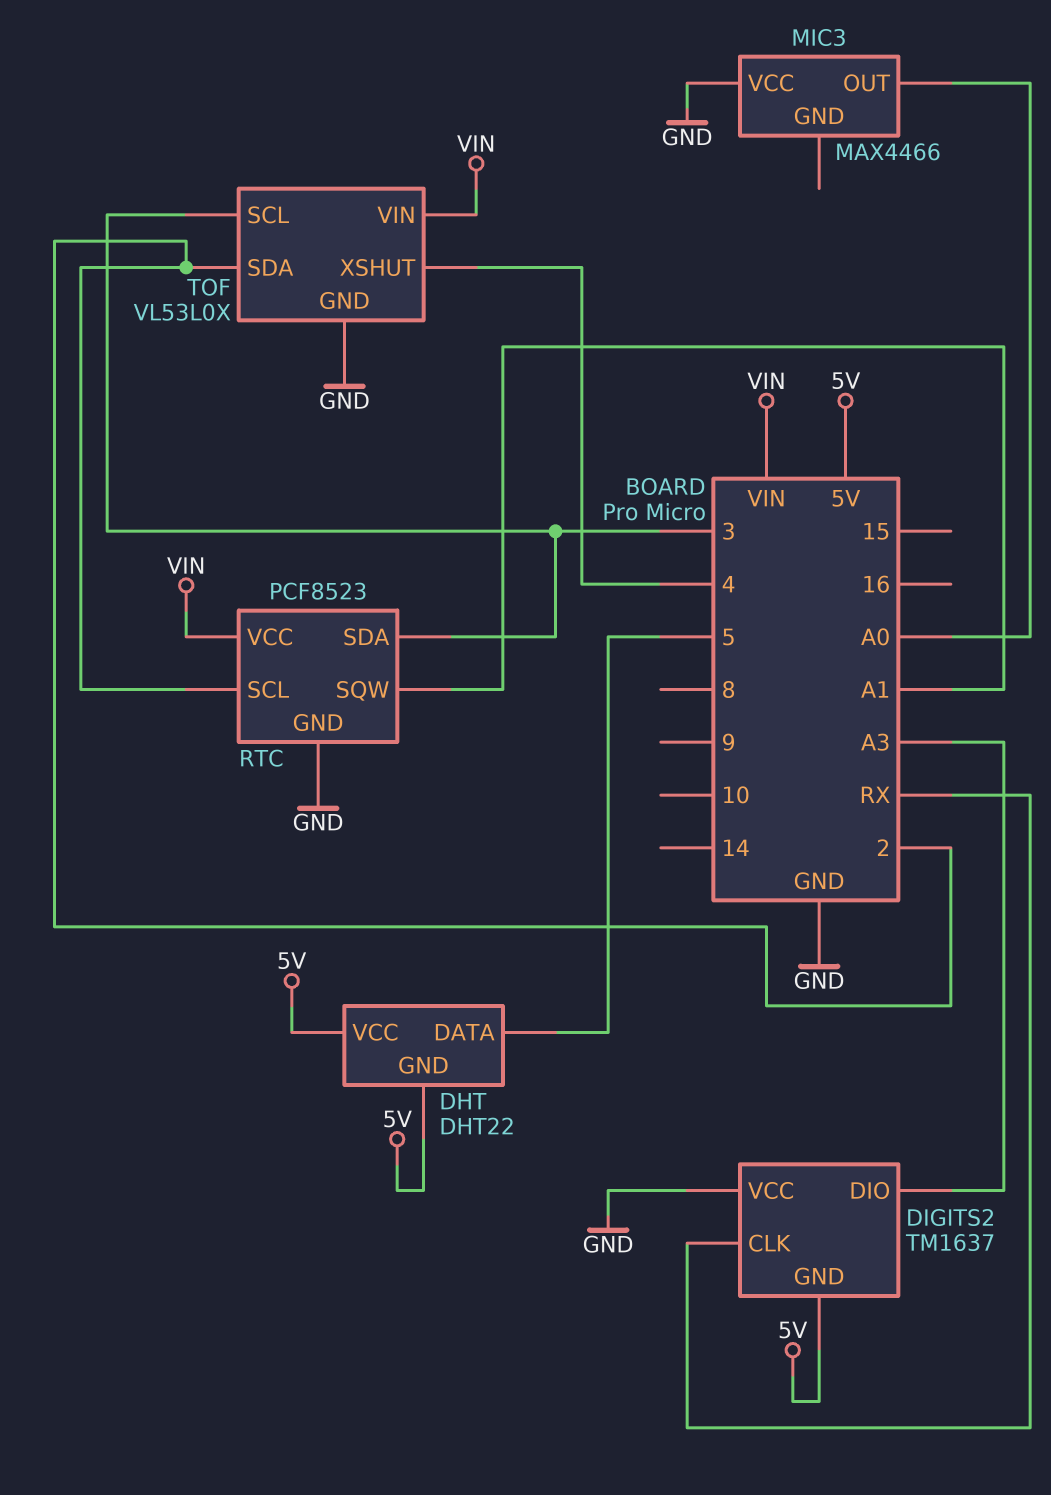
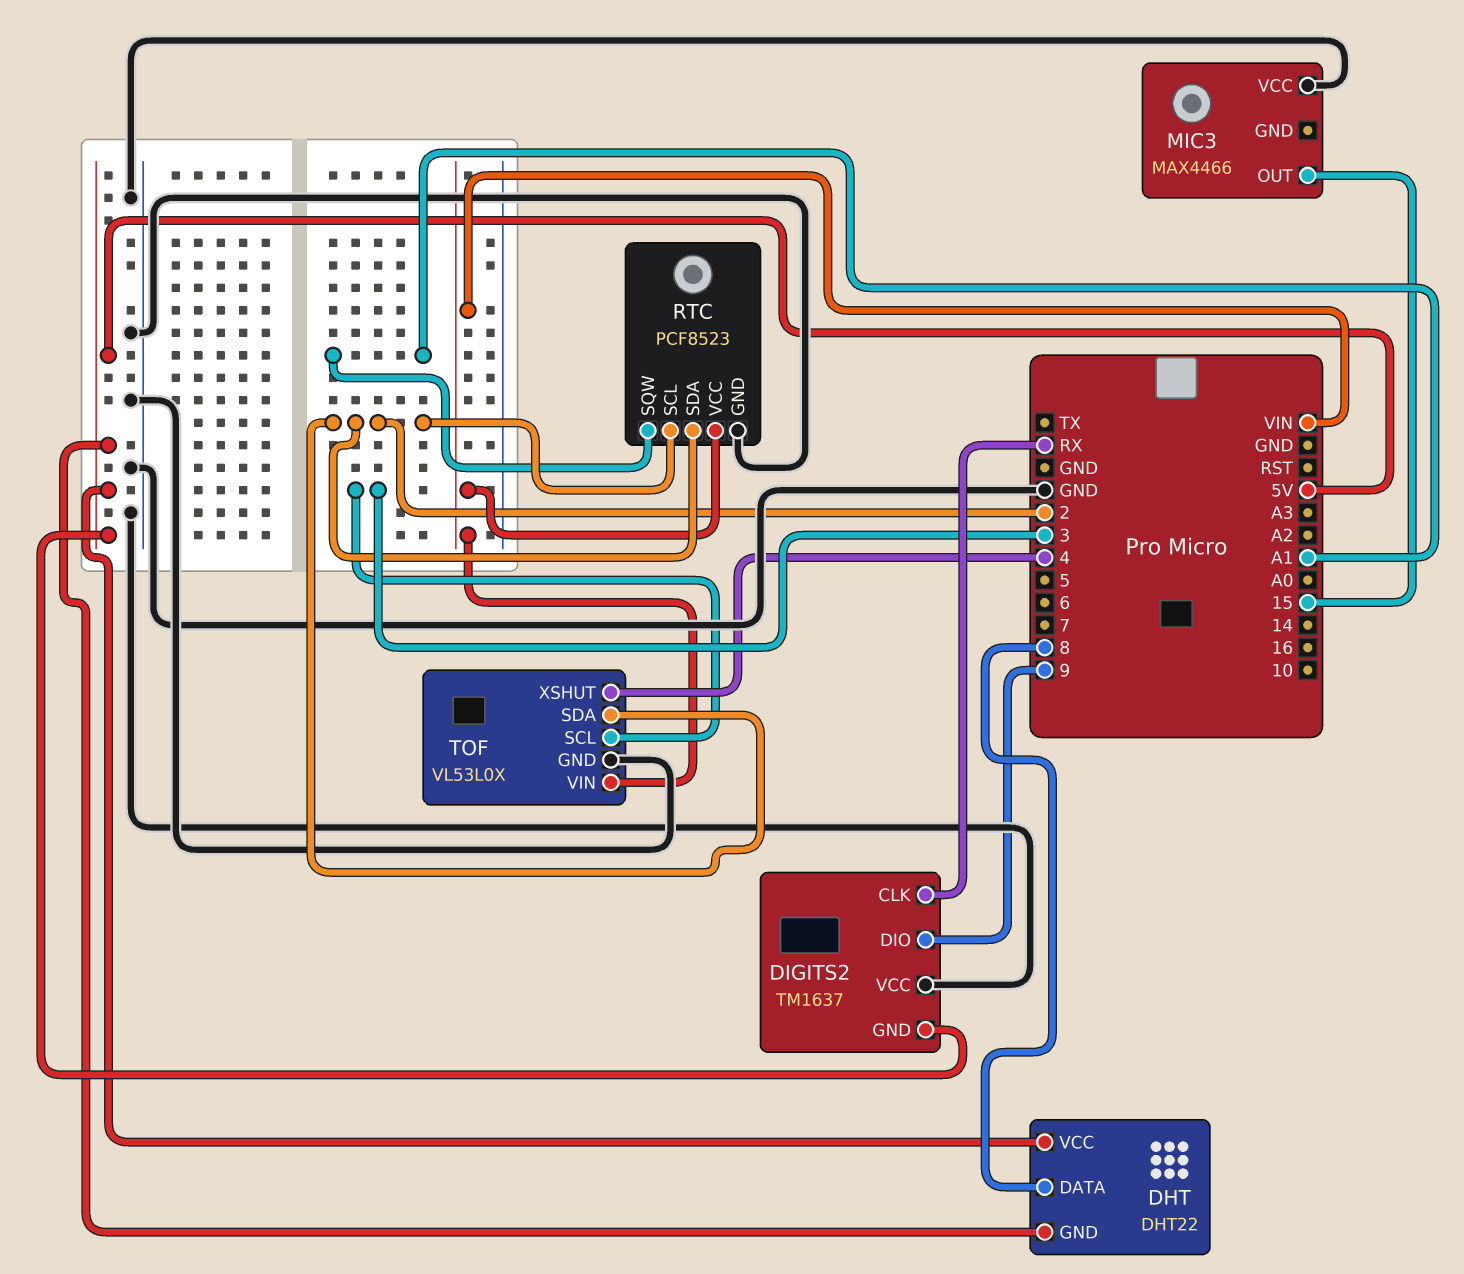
DHT pin DATA: 5 -> 8
DIGITS2 pin DIO: A3 -> 9
MIC3 pin OUT: A0 -> 15
RTC pin SDA: 3 -> 2

